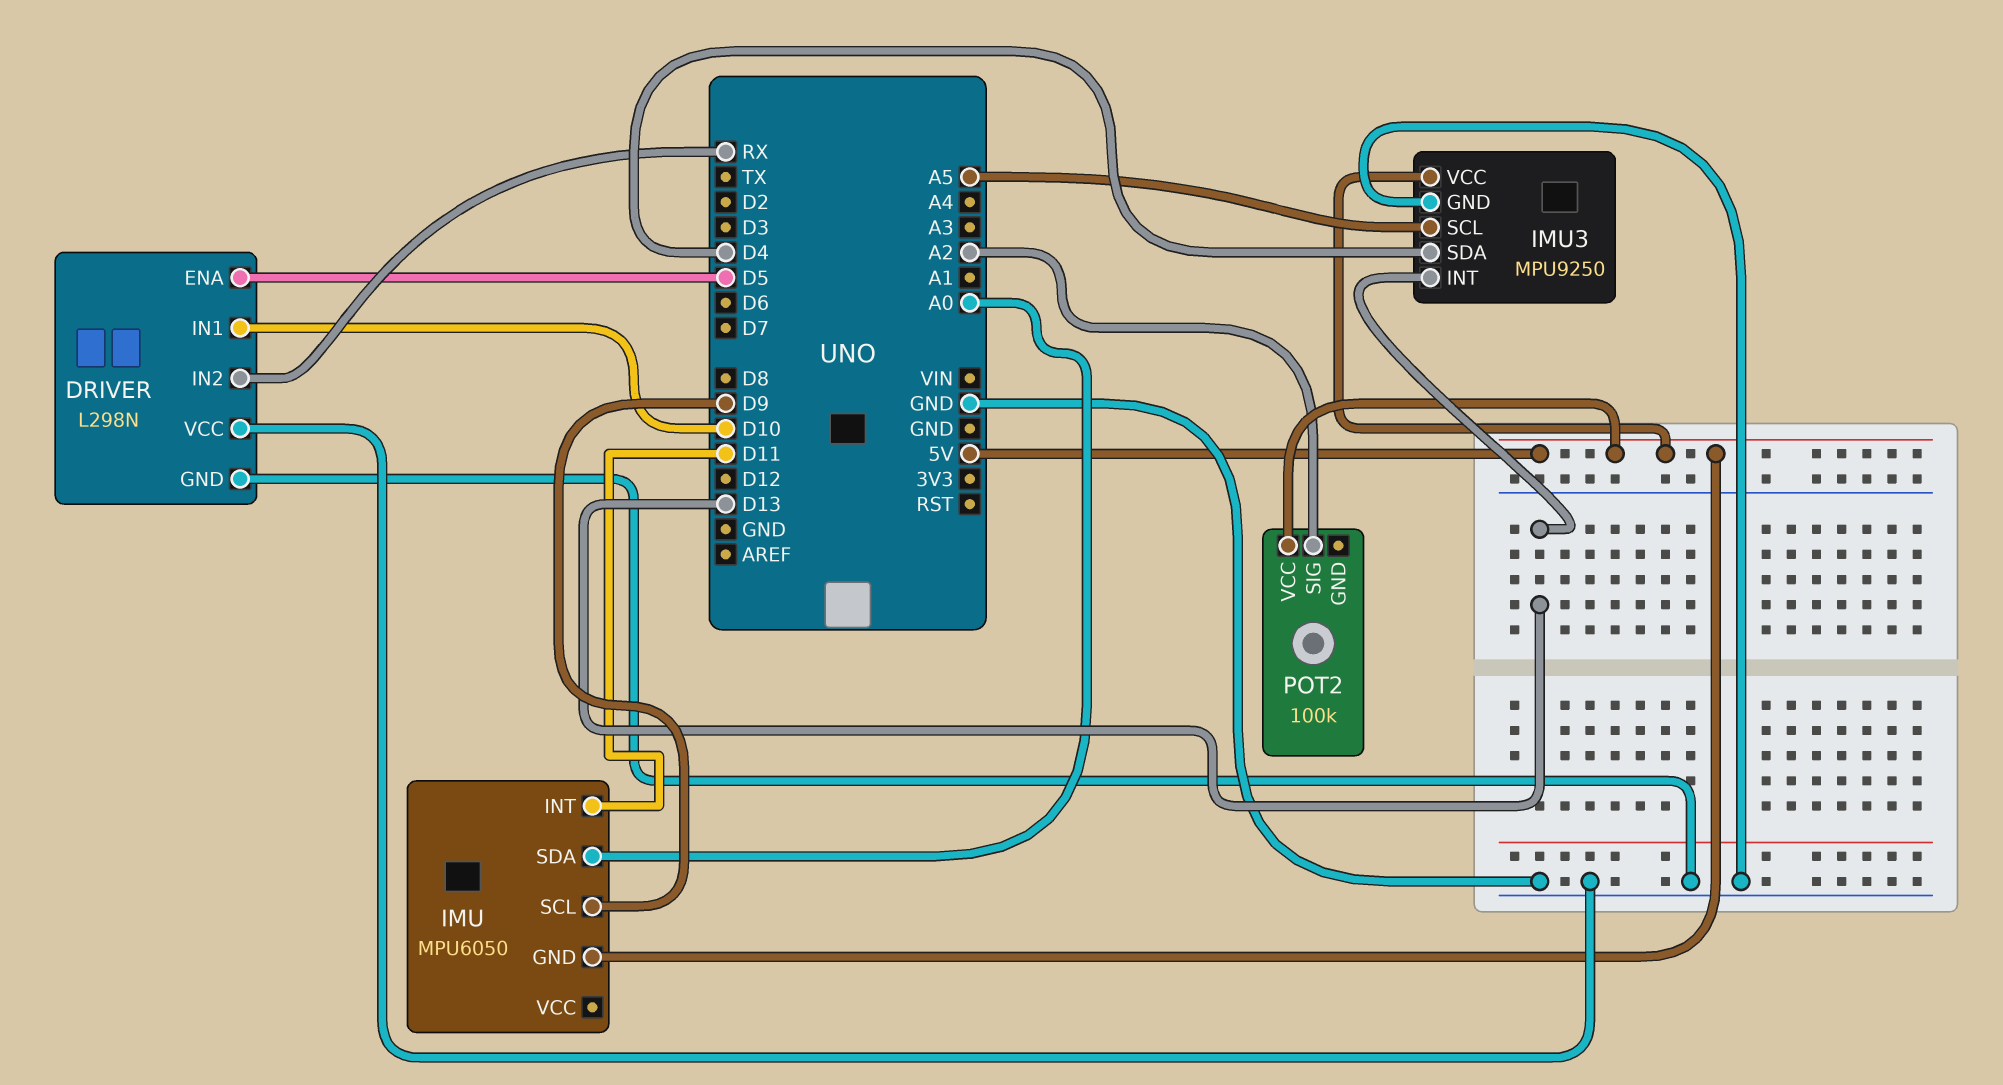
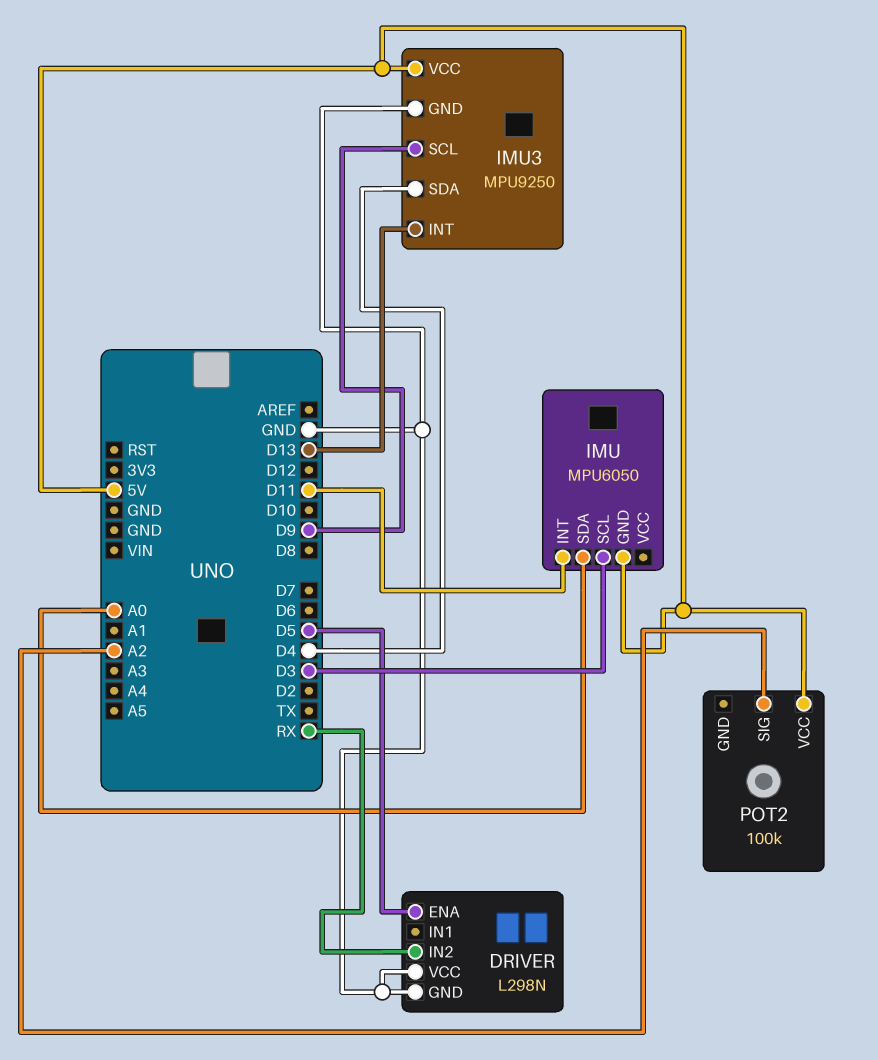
DRIVER pin IN1: D10 -> none
IMU pin SCL: D9 -> D3
IMU3 pin SCL: A5 -> D9

